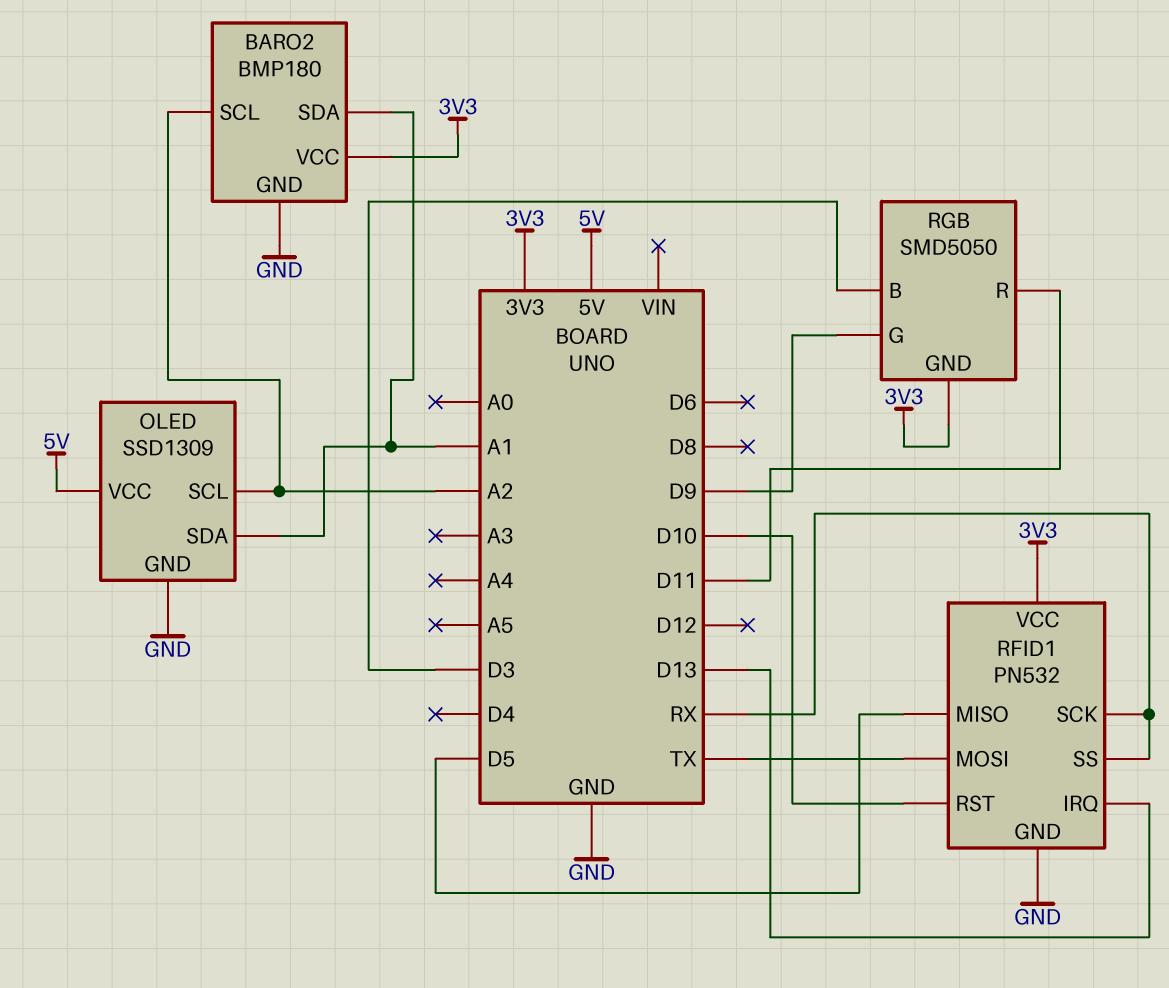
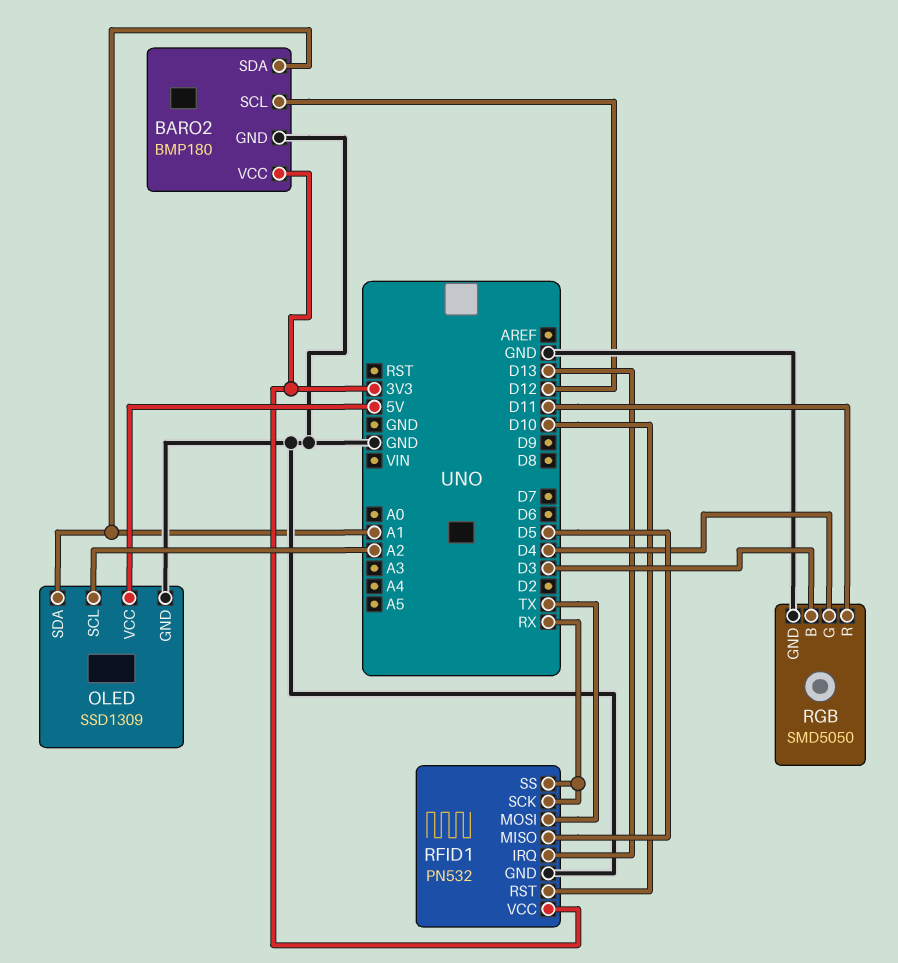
BARO2 pin SCL: A2 -> D12
RGB pin G: D9 -> D4
RGB pin GND: 3V3 -> GND

